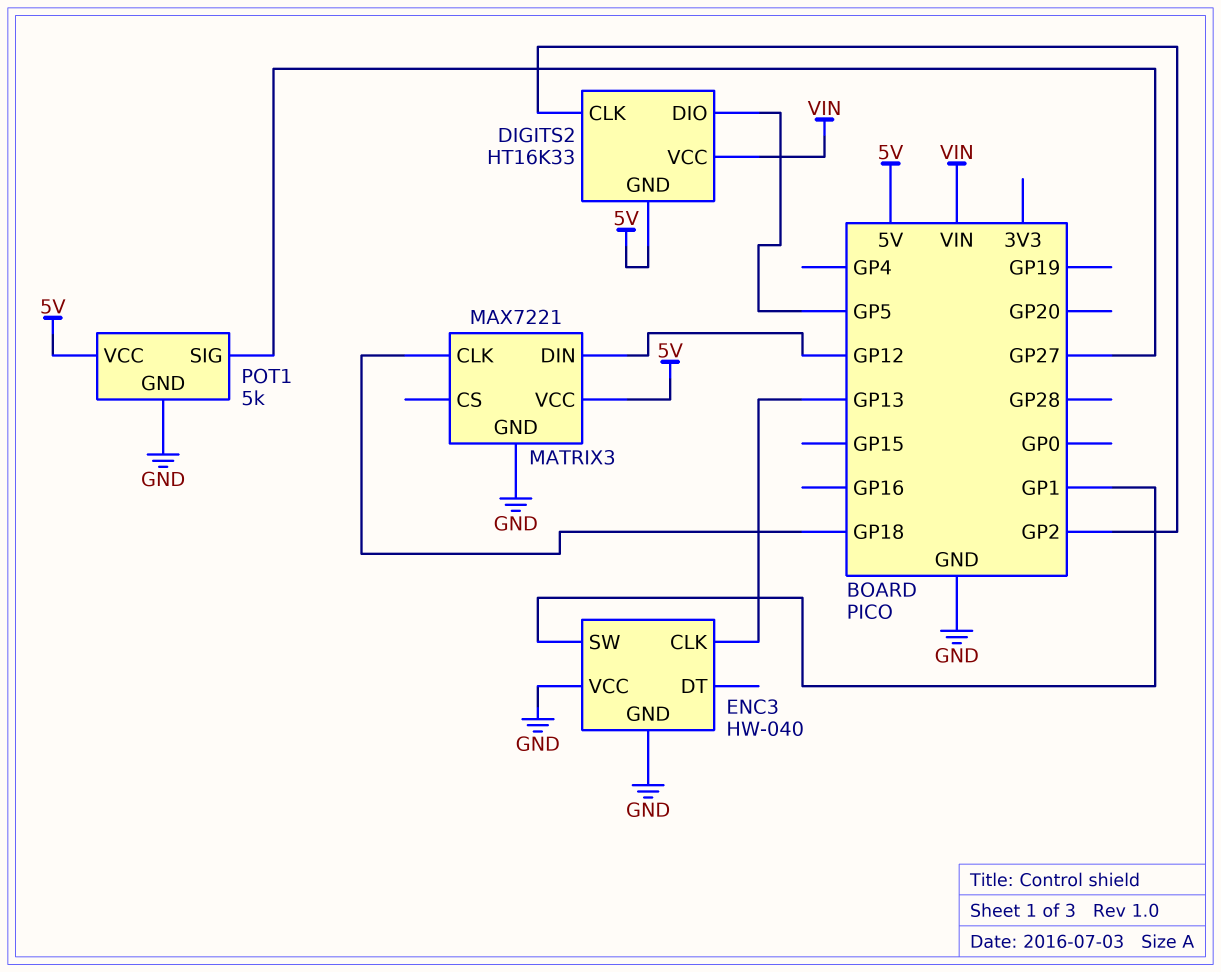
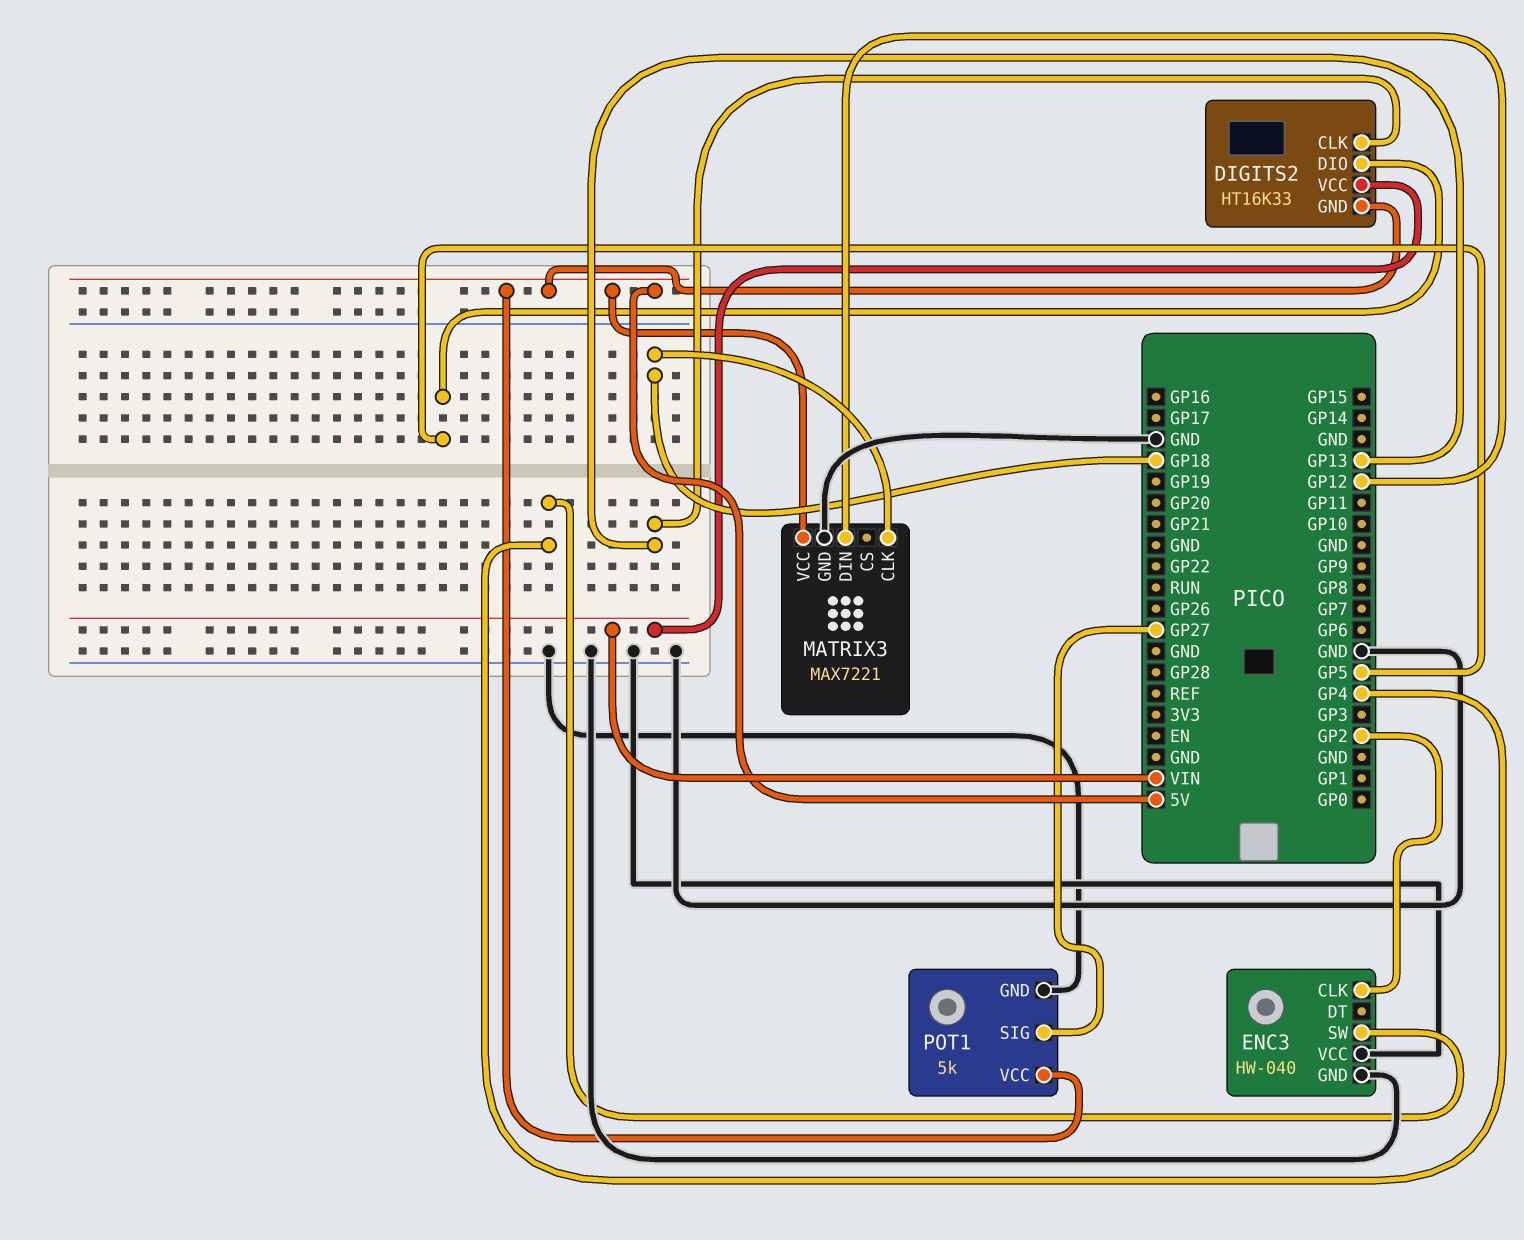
DIGITS2 pin CLK: GP2 -> GP13
ENC3 pin CLK: GP13 -> GP2
ENC3 pin SW: GP1 -> GP4

